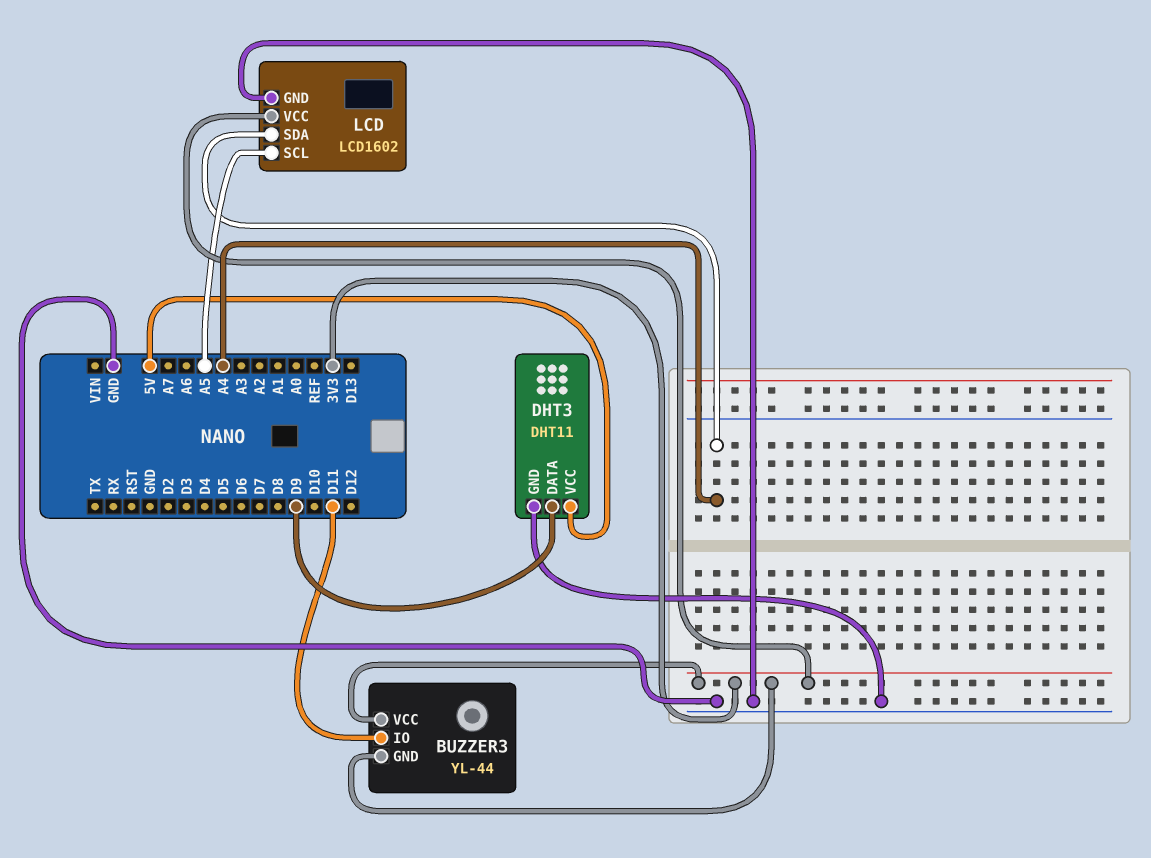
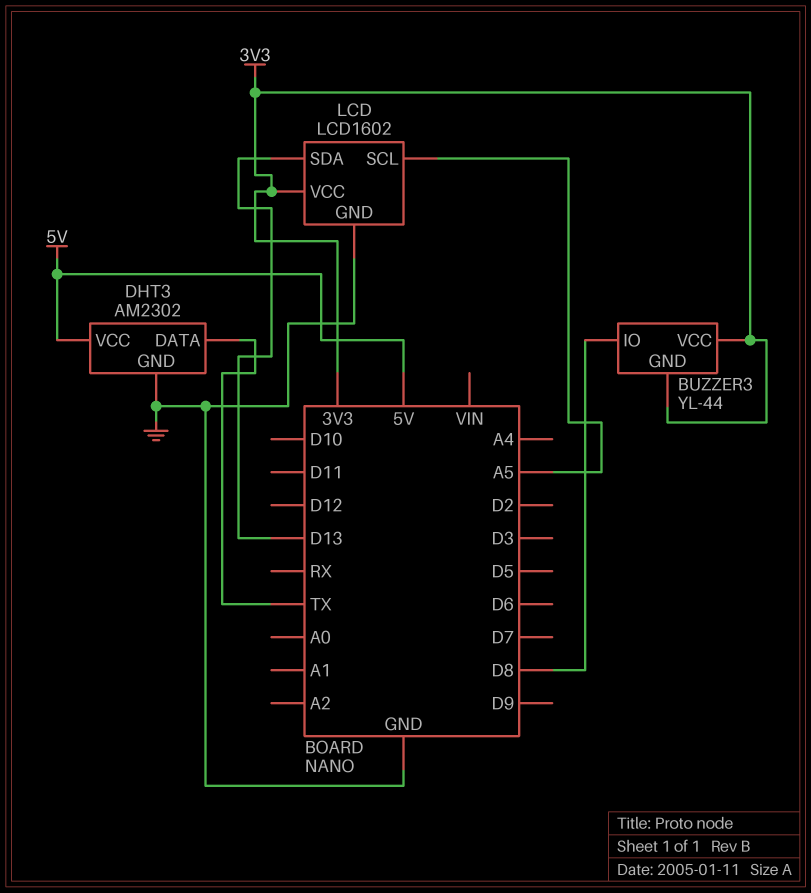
BUZZER3 pin IO: D11 -> D8
DHT3: DHT11 -> AM2302
DHT3 pin DATA: D9 -> TX
LCD pin SDA: A4 -> D13

